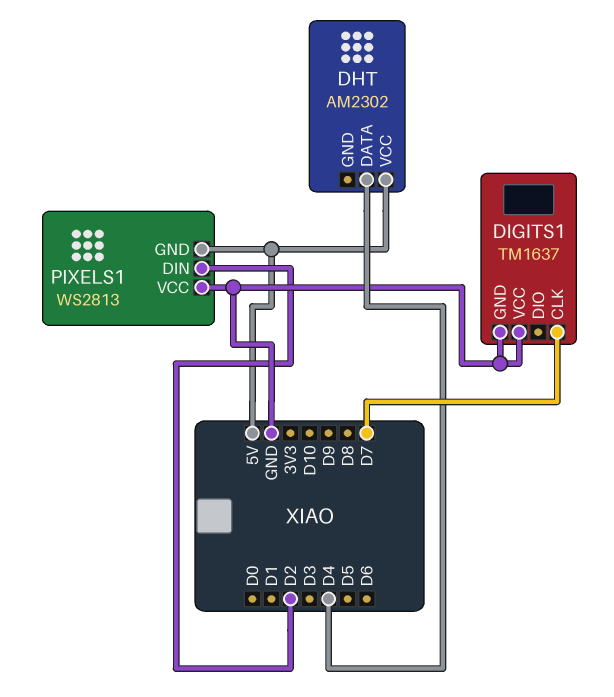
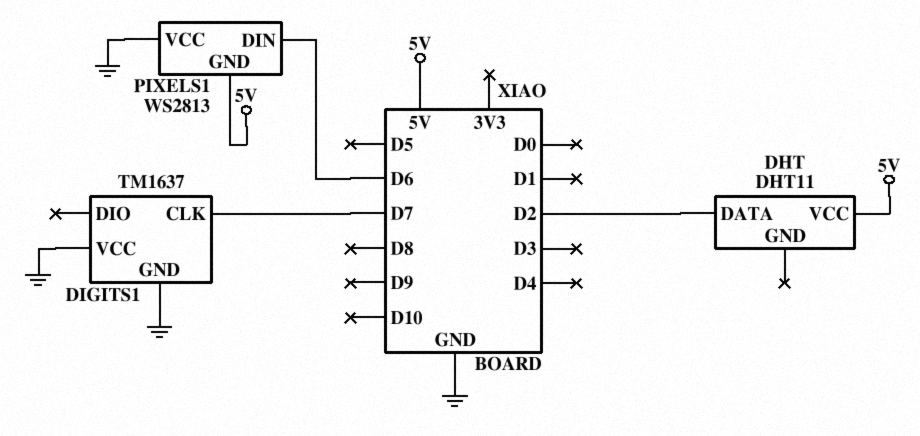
DHT: AM2302 -> DHT11
DHT pin DATA: D4 -> D2
PIXELS1 pin DIN: D2 -> D6

